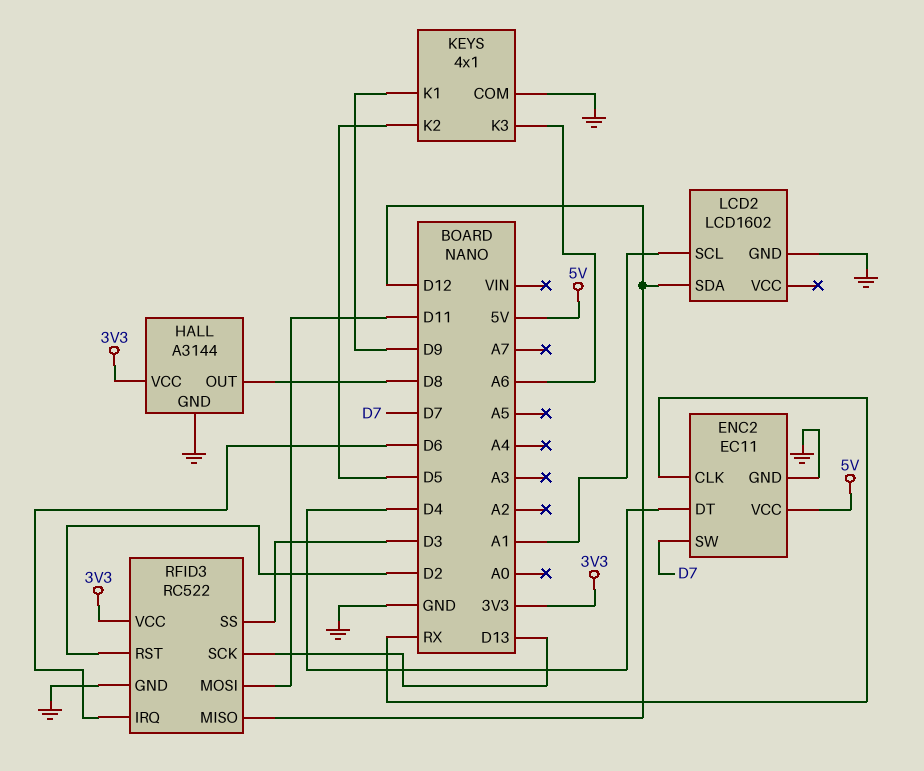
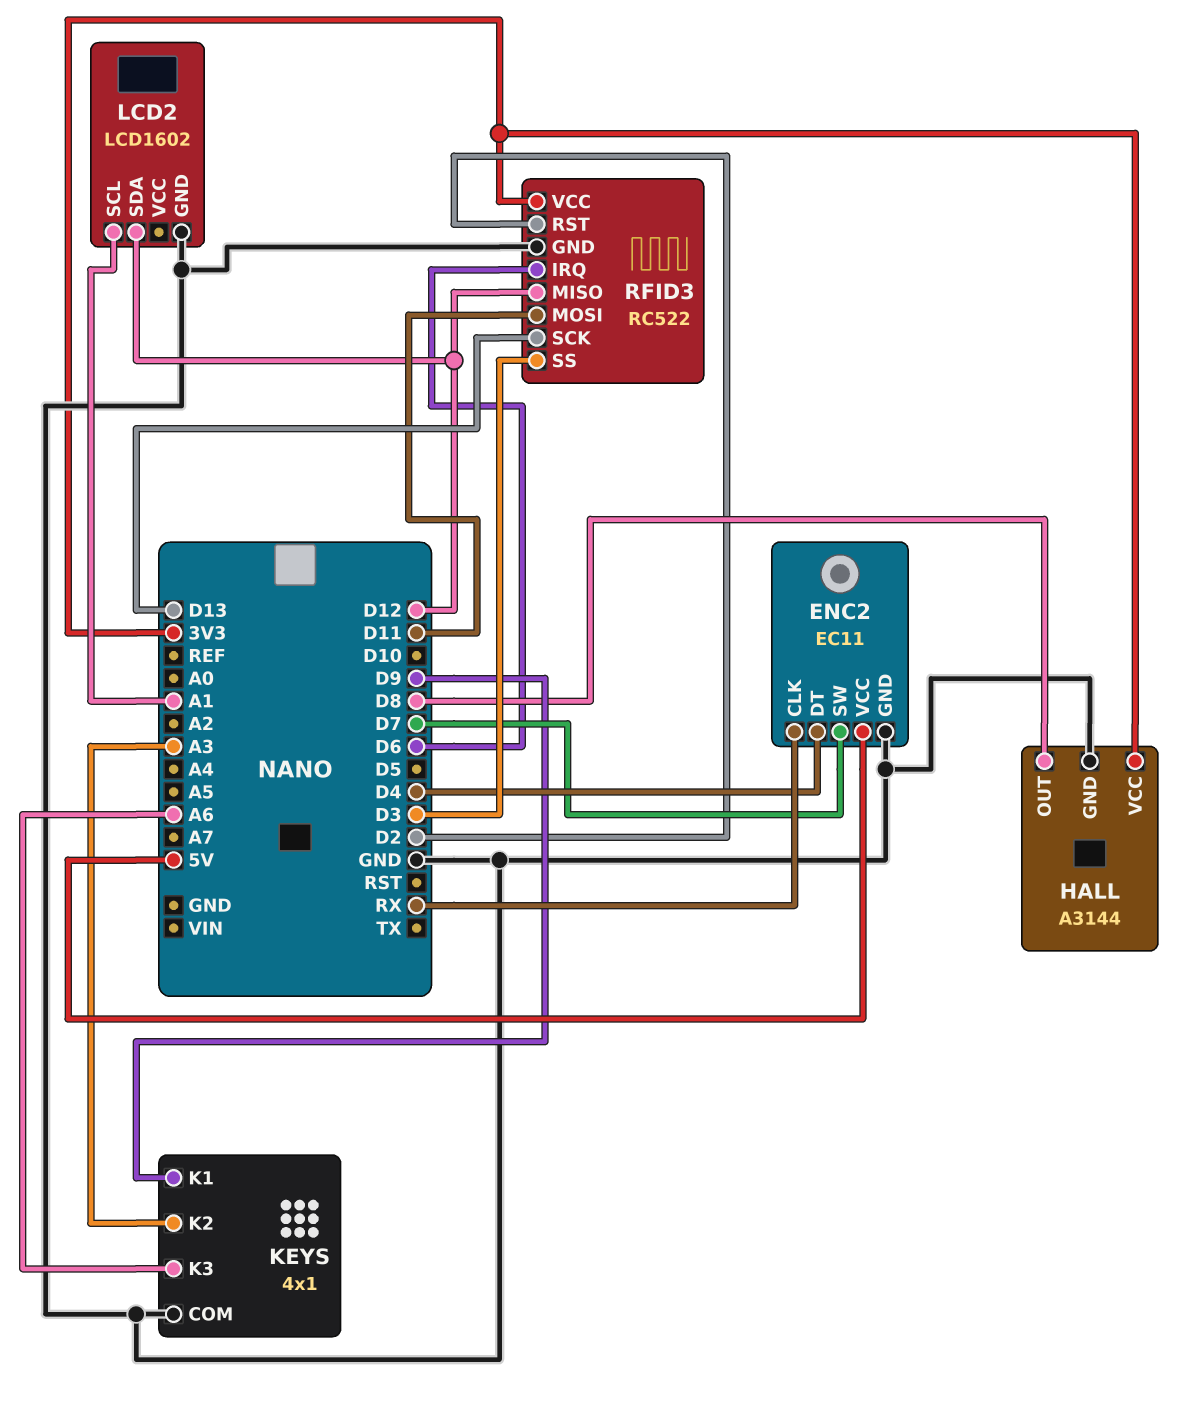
KEYS pin K2: D5 -> A3

